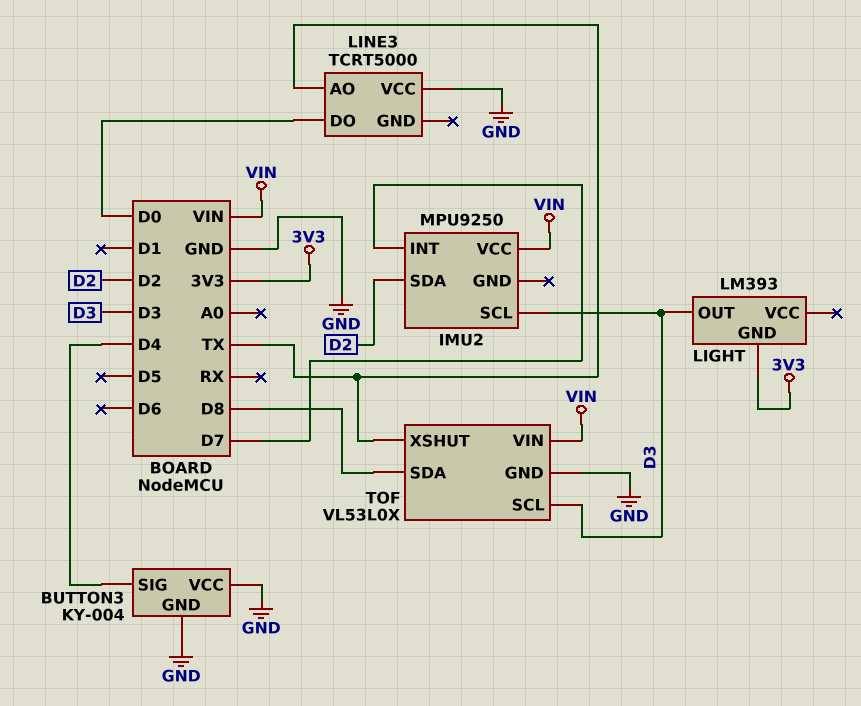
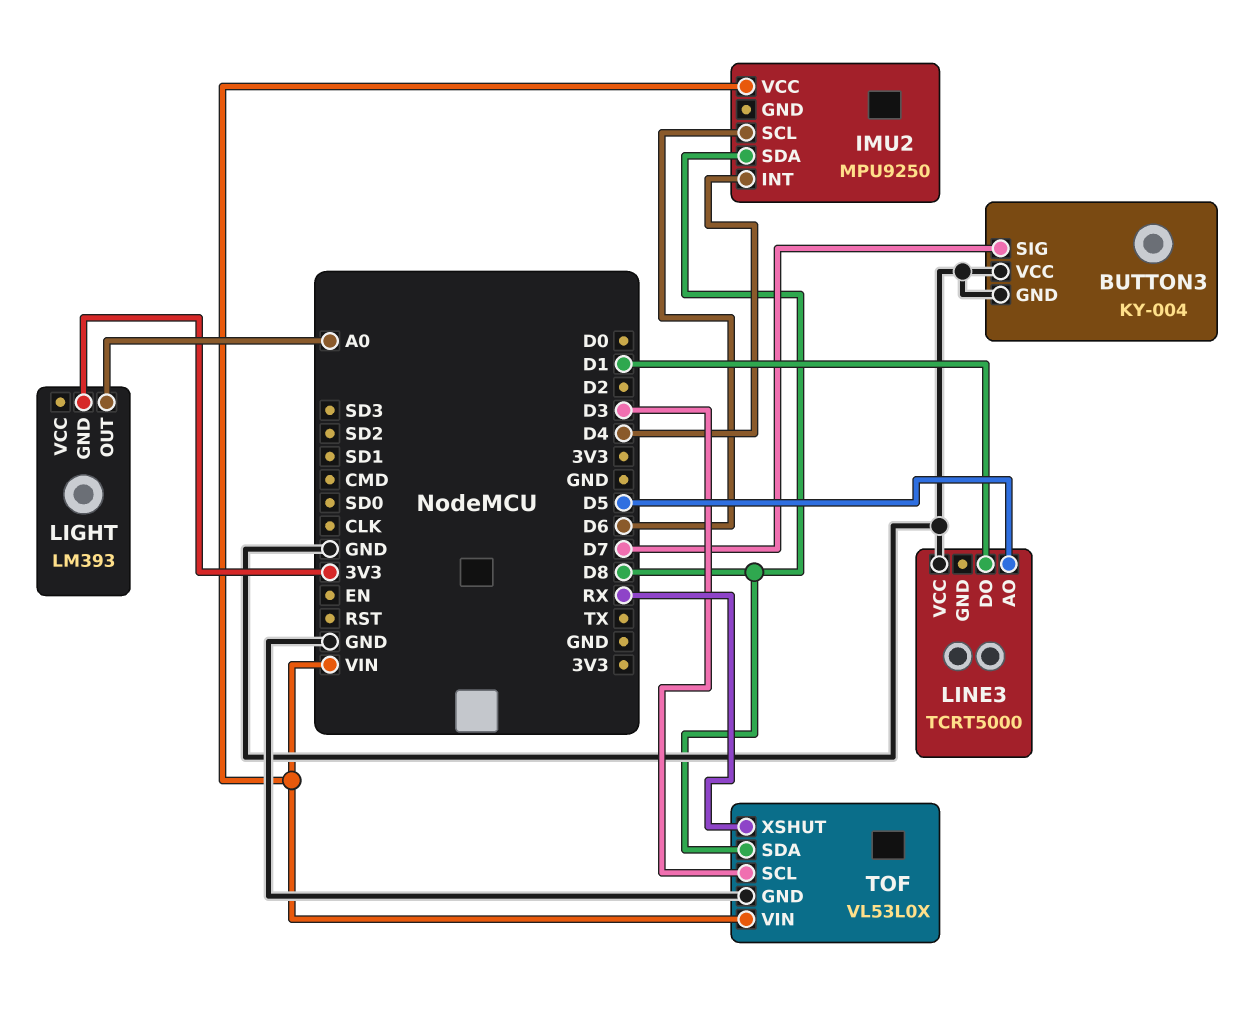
BUTTON3 pin SIG: D4 -> D7
IMU2 pin INT: D7 -> D4
IMU2 pin SCL: D3 -> D6
IMU2 pin SDA: D2 -> D8
LIGHT pin OUT: D3 -> A0
LINE3 pin AO: TX -> D5
LINE3 pin DO: D0 -> D1
TOF pin XSHUT: TX -> RX

